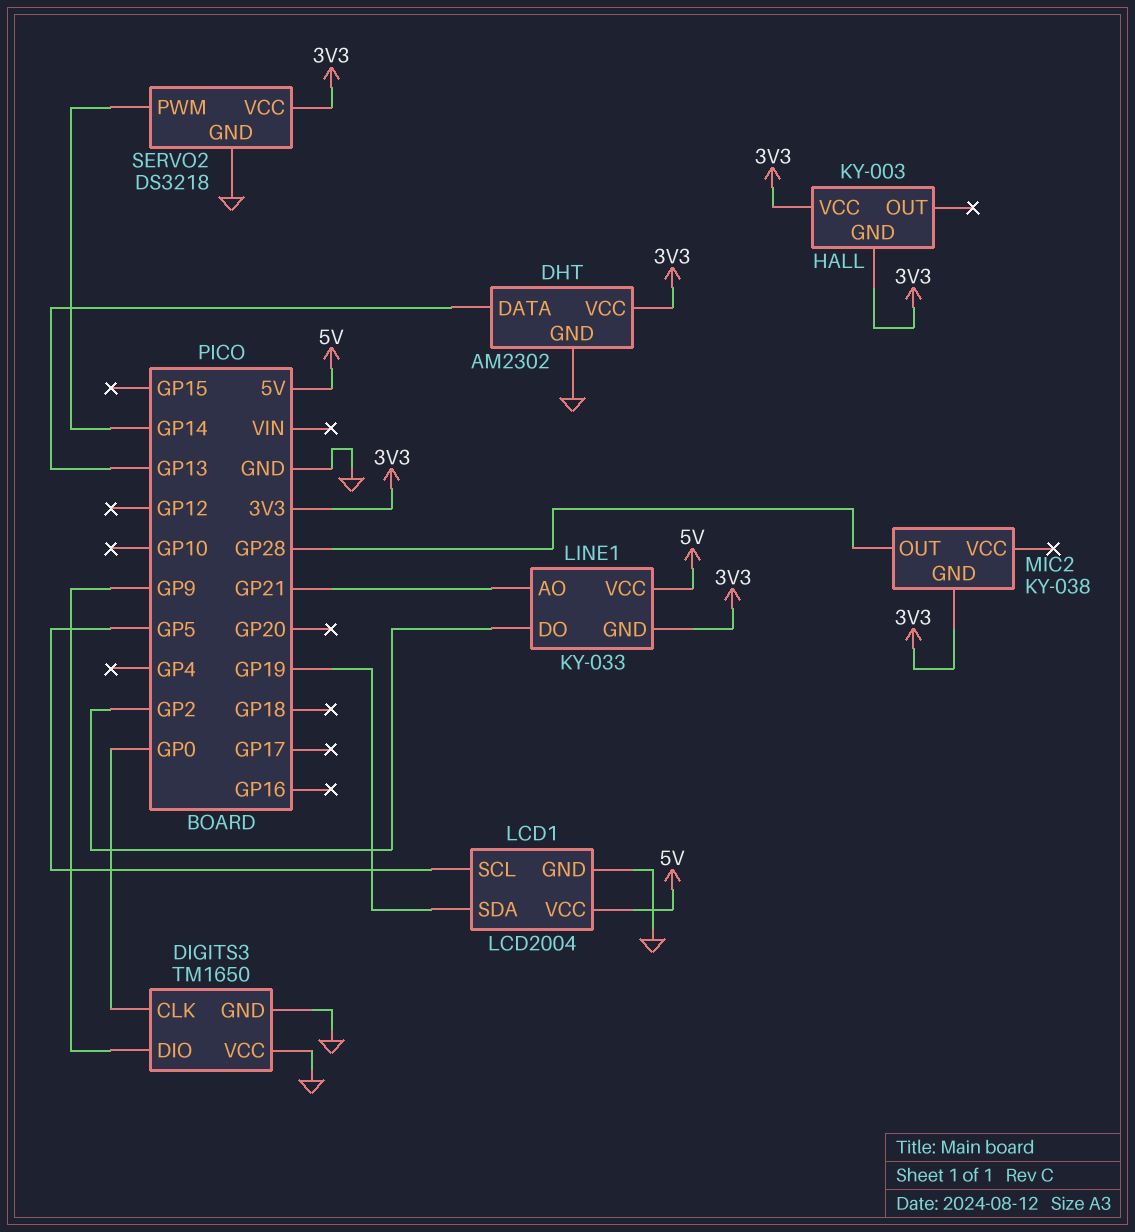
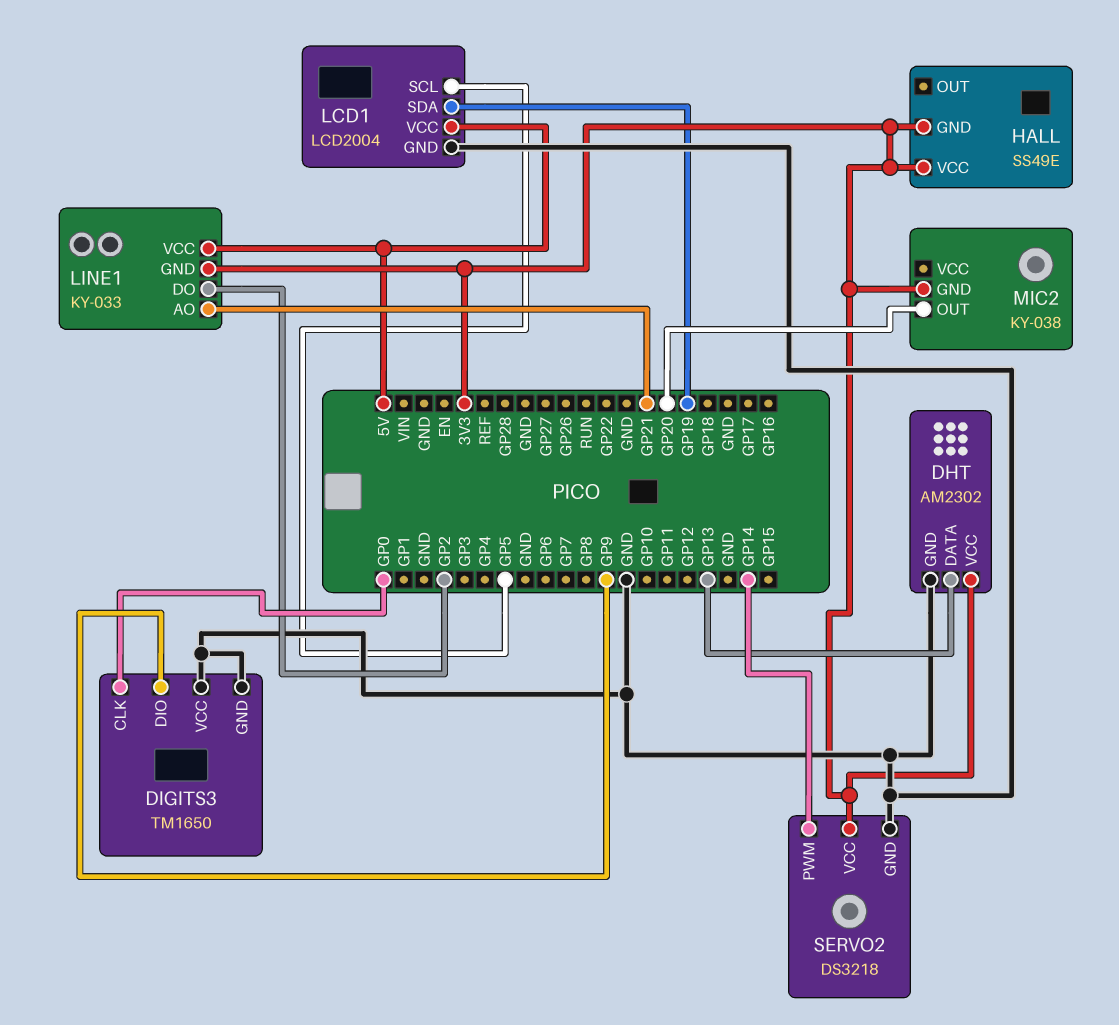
HALL: KY-003 -> SS49E
MIC2 pin OUT: GP28 -> GP20

